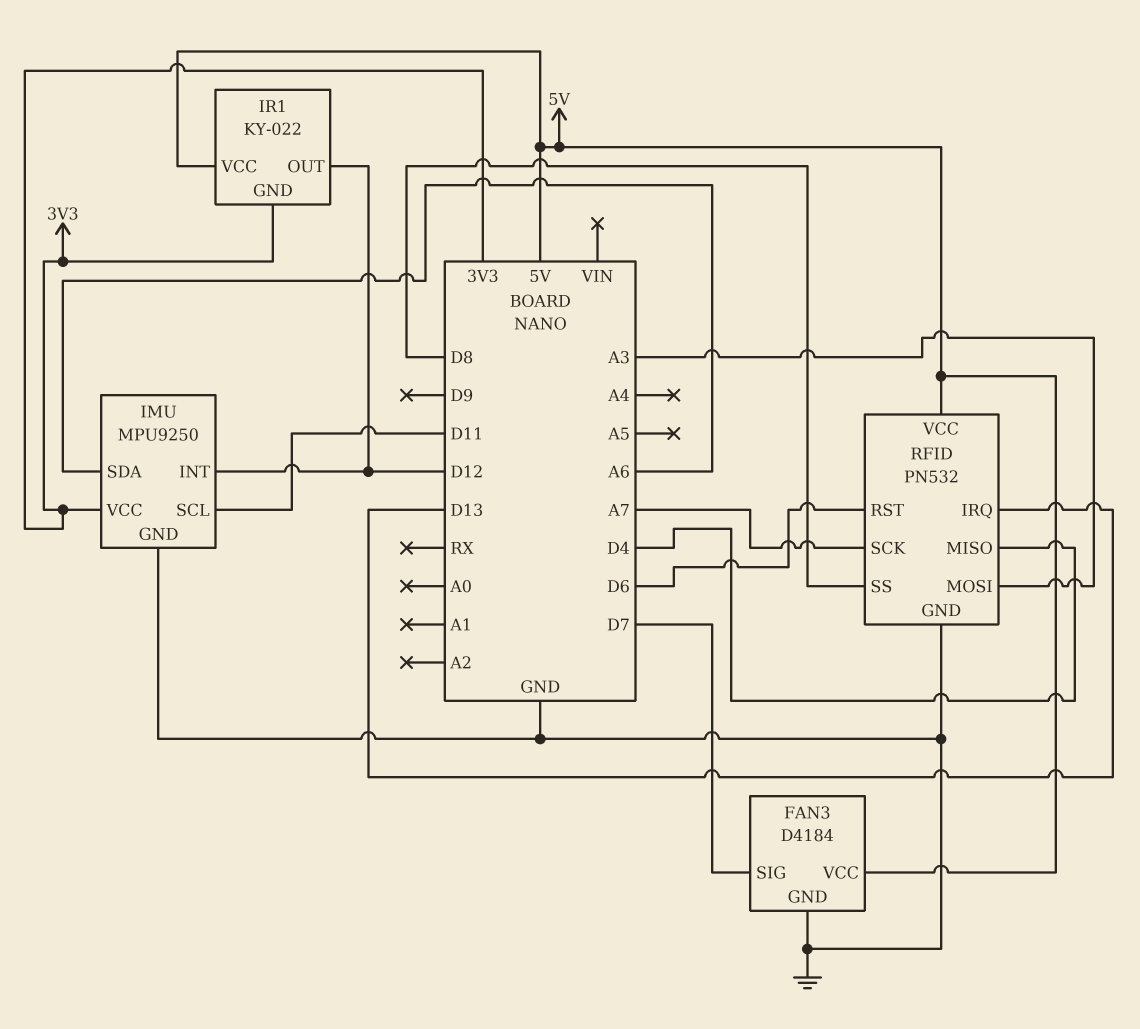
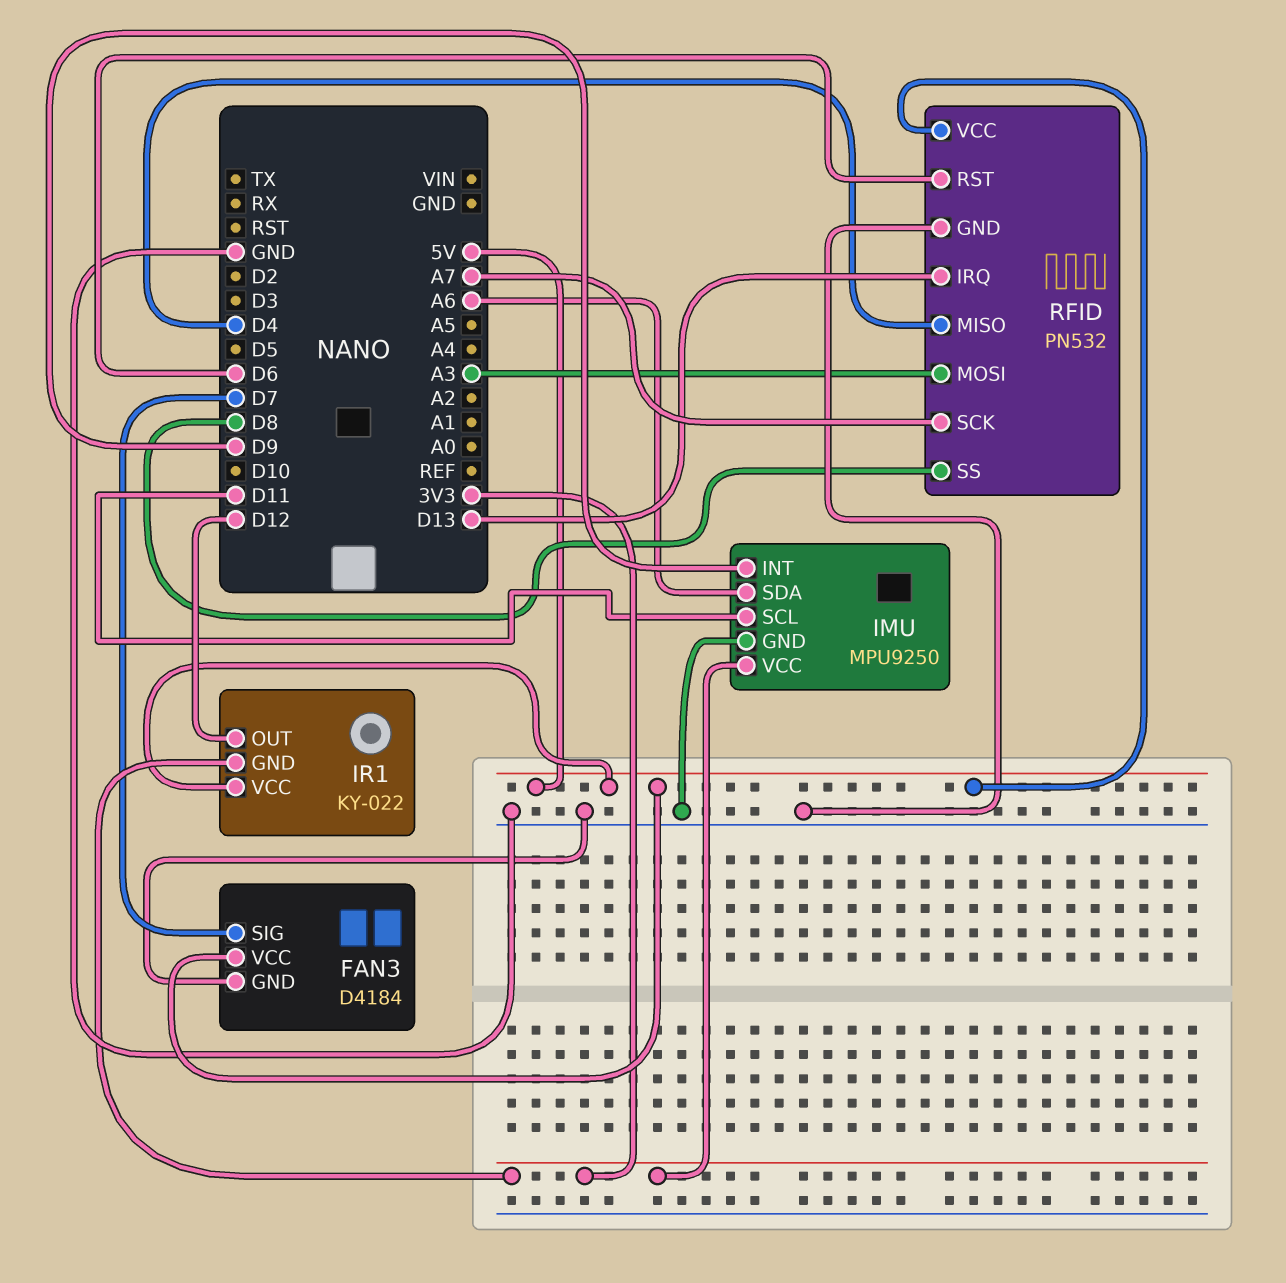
IMU pin INT: D12 -> D9

